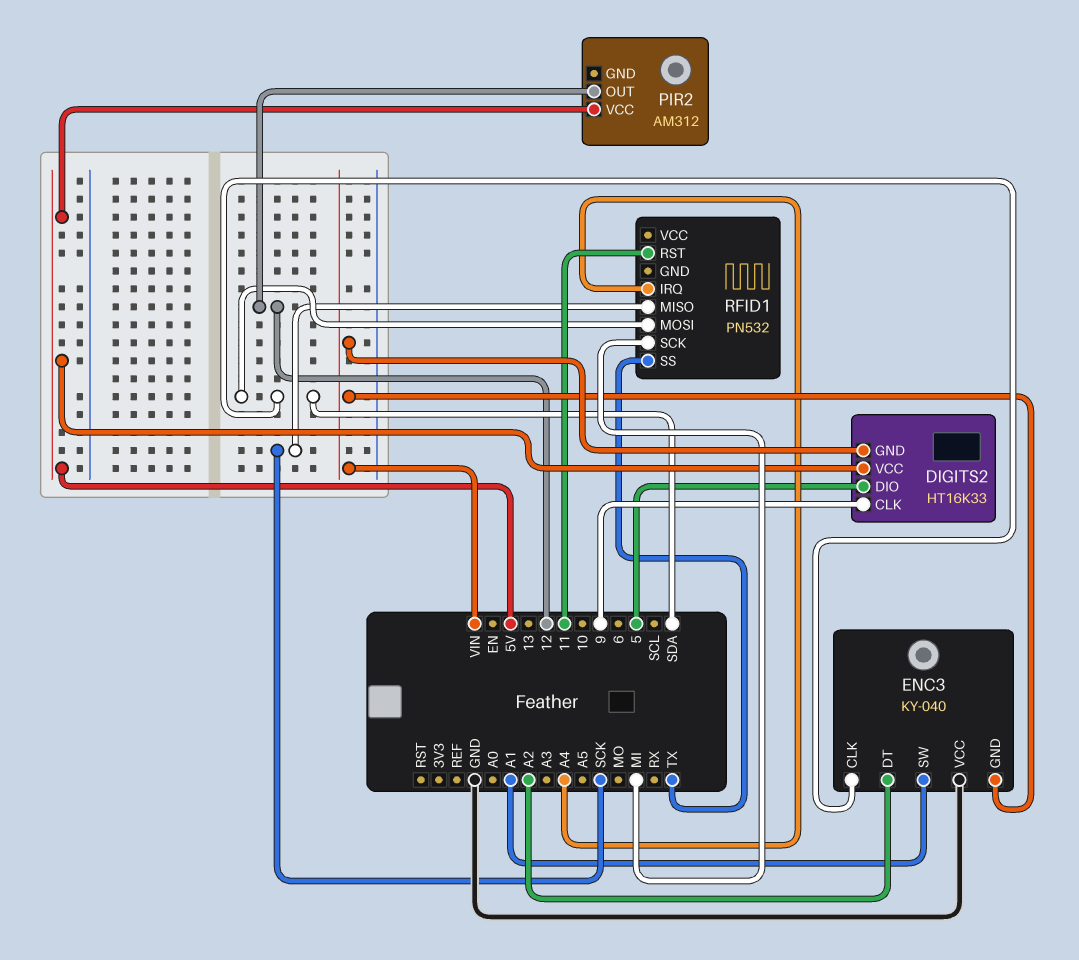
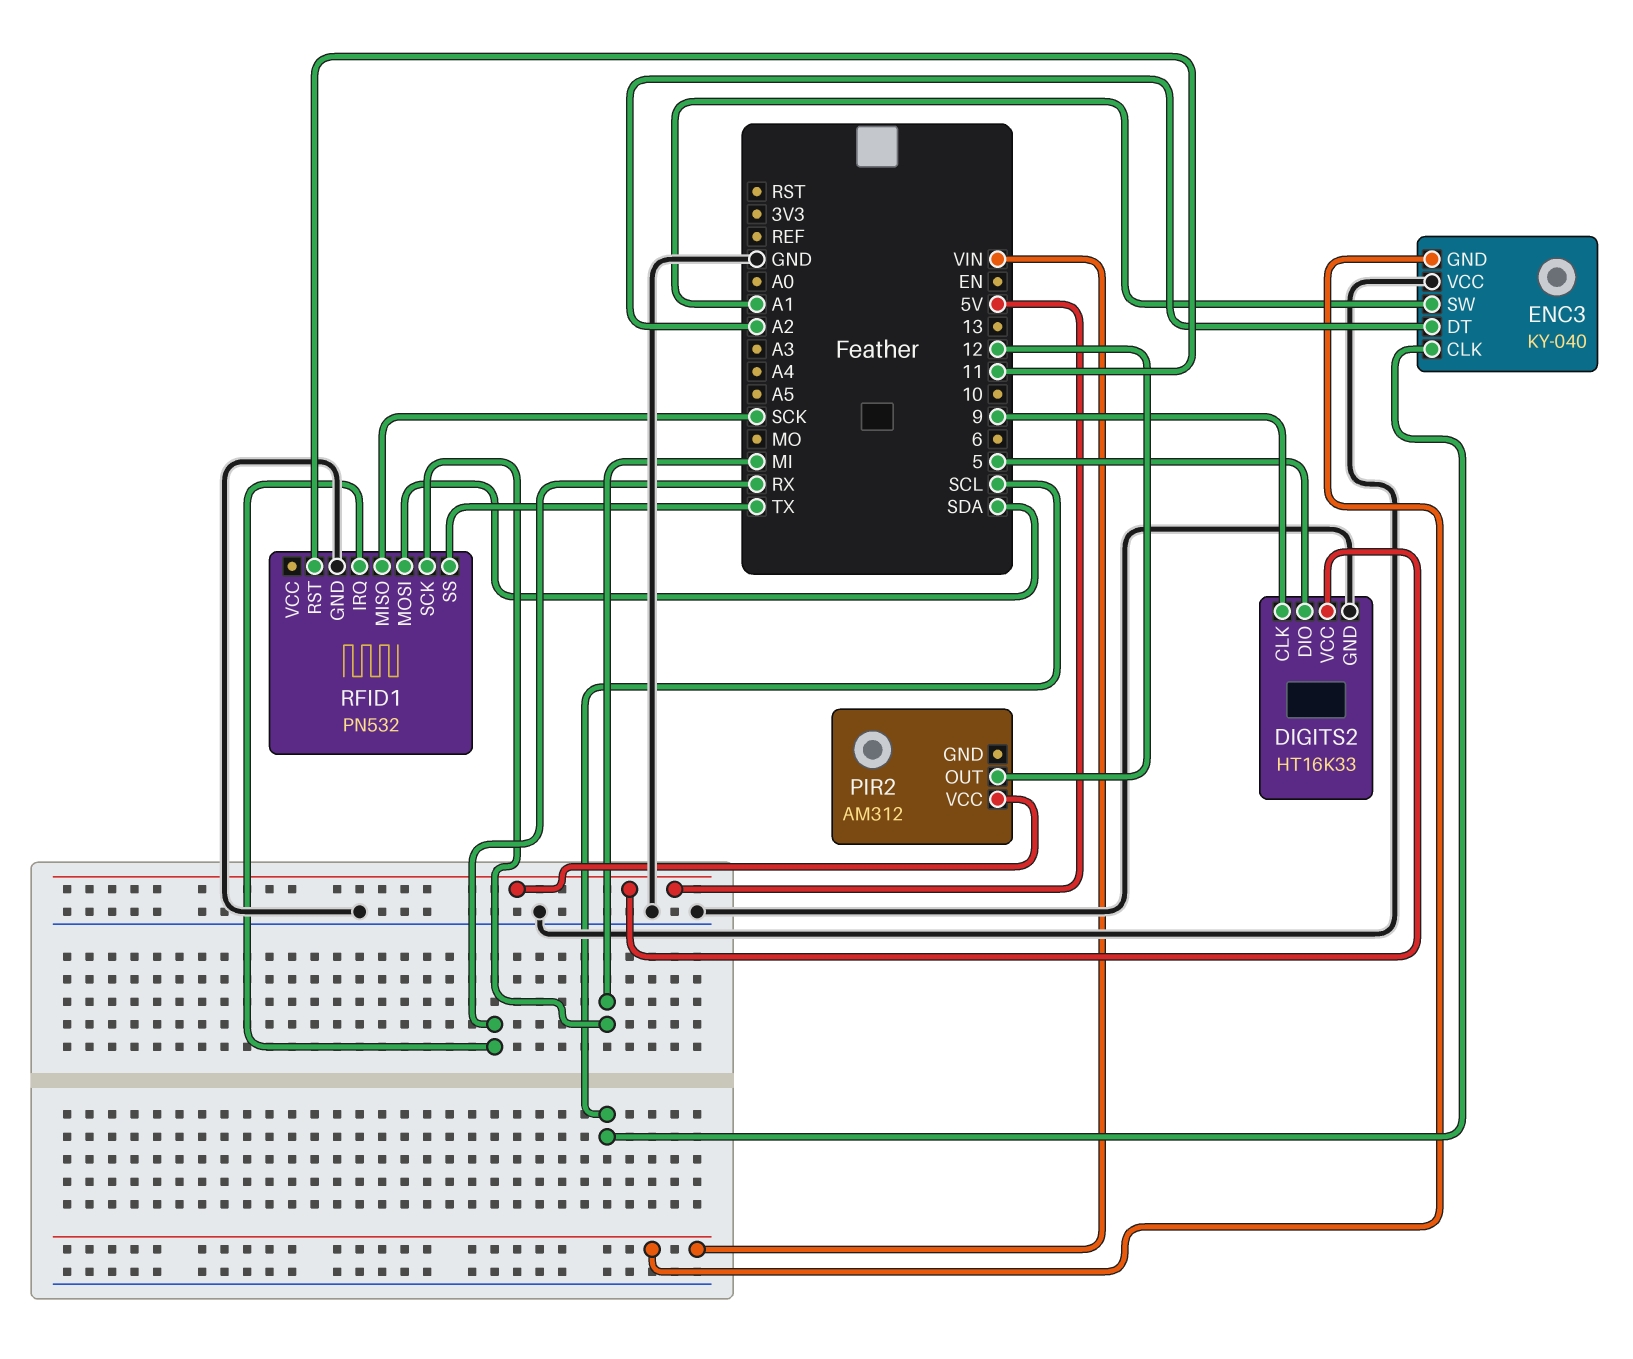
DIGITS2 pin GND: VIN -> GND
ENC3 pin CLK: SDA -> SCL
RFID1 pin GND: none -> GND
RFID1 pin IRQ: A4 -> RX

